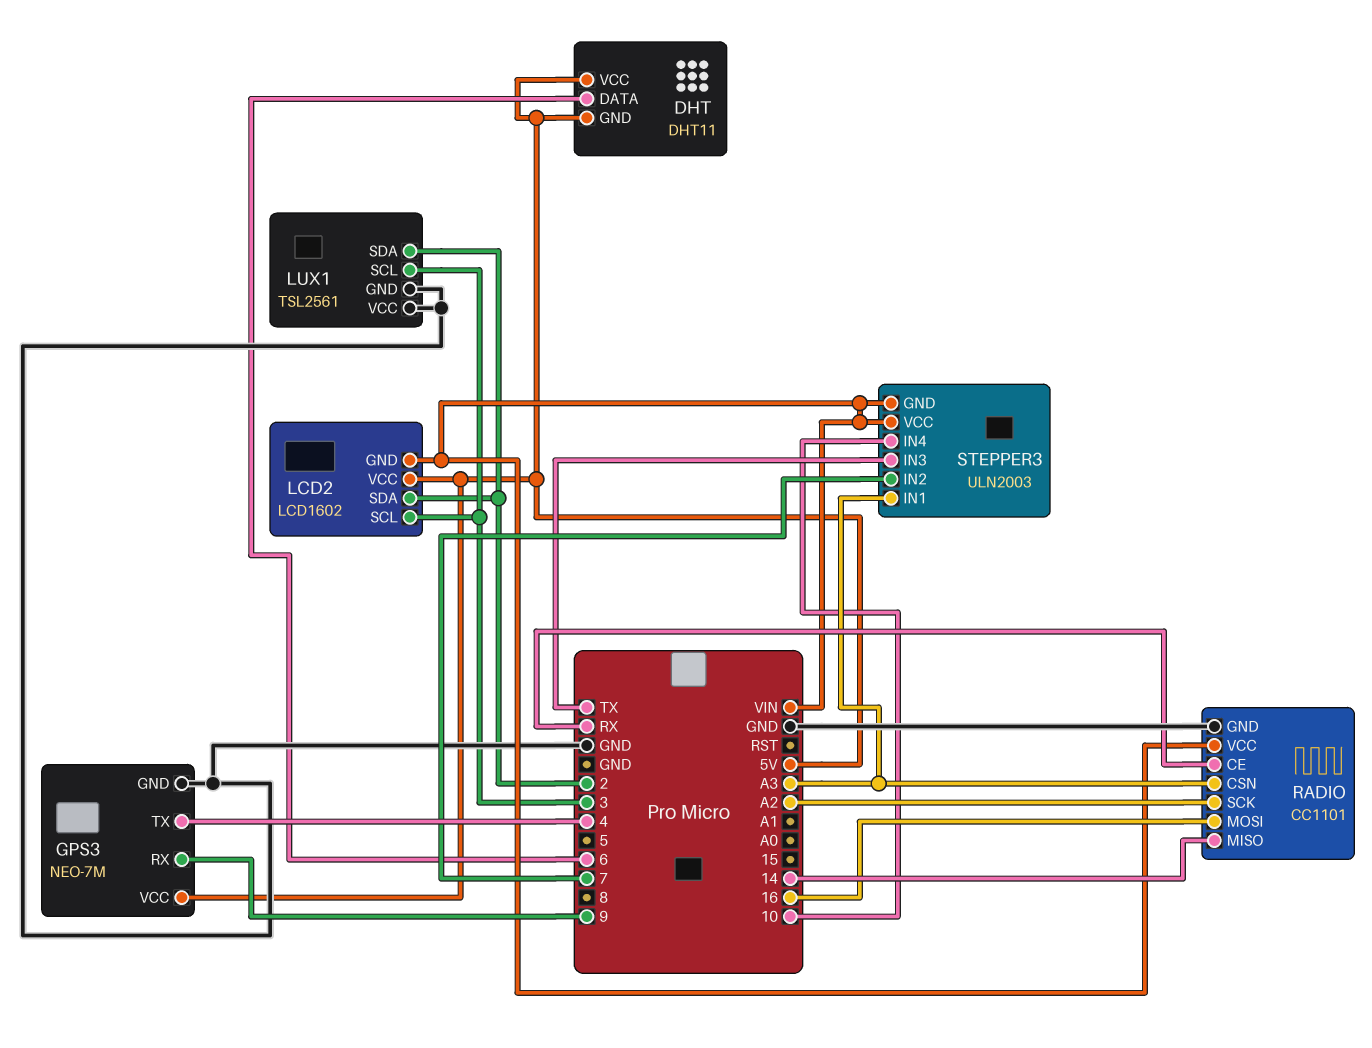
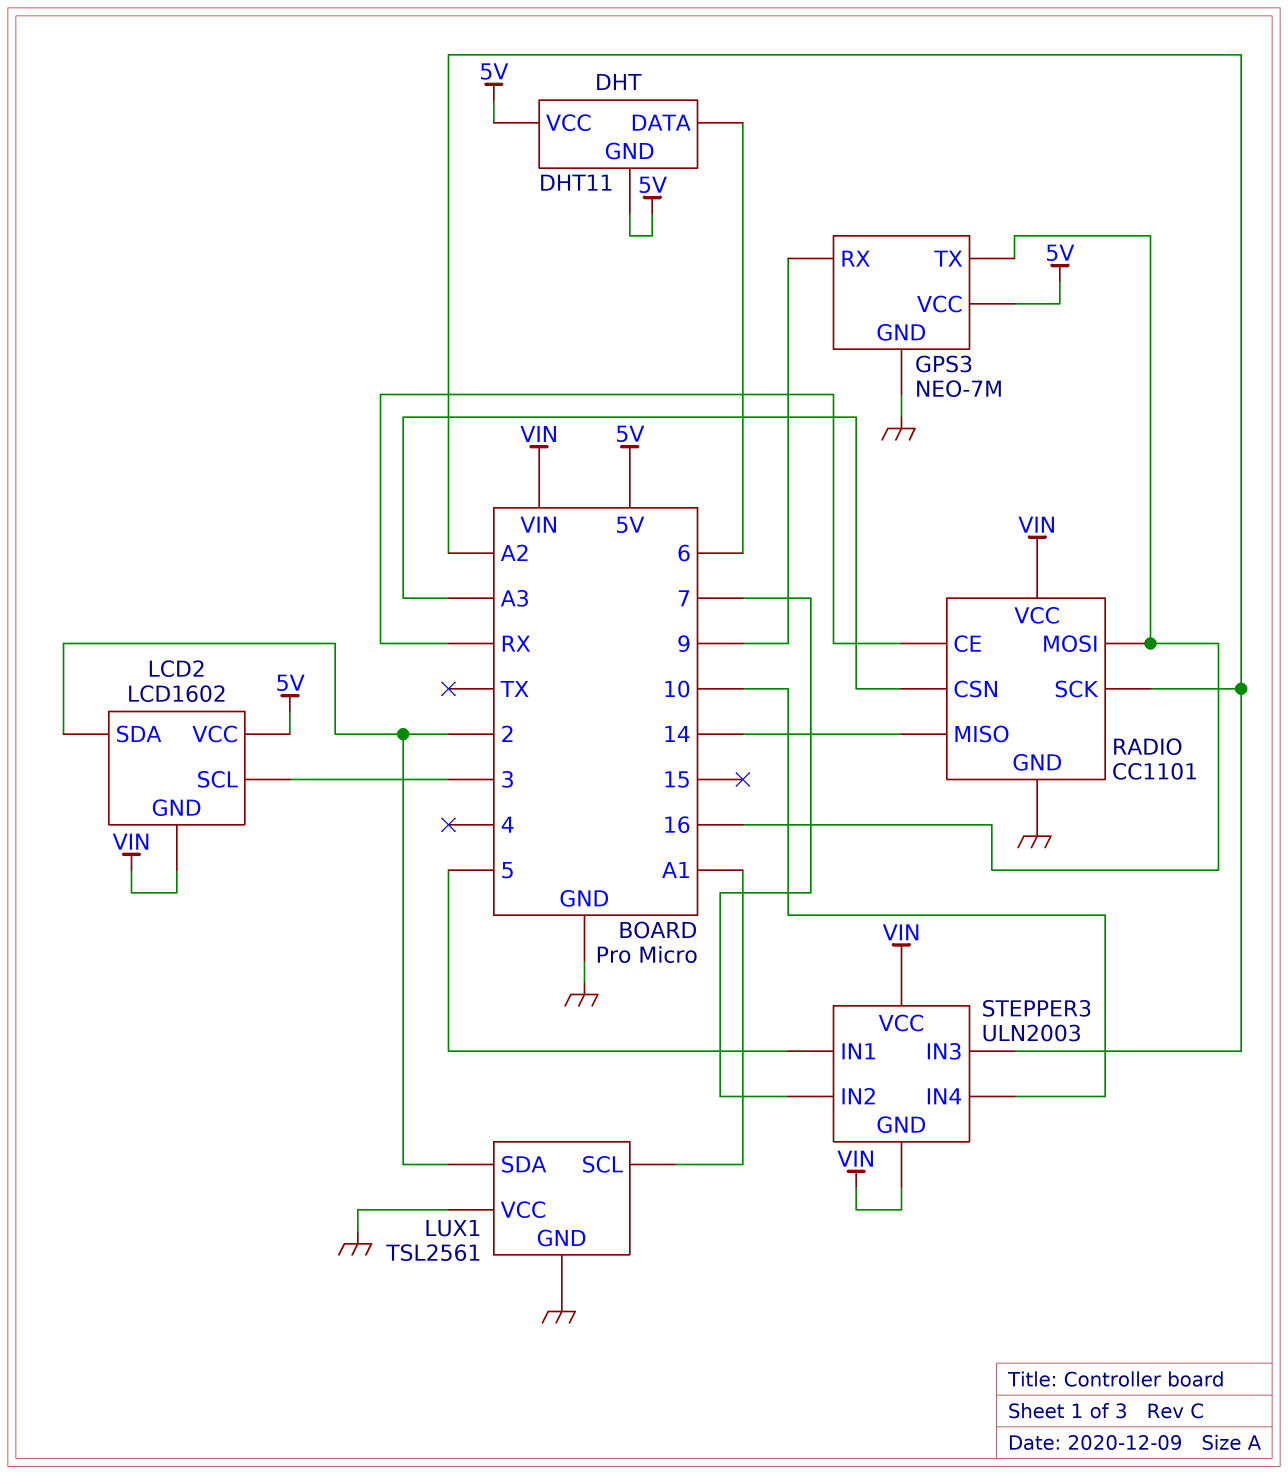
GPS3 pin TX: 4 -> 16
LUX1 pin SCL: 3 -> A1
STEPPER3 pin IN1: A3 -> 5
STEPPER3 pin IN3: TX -> A2

